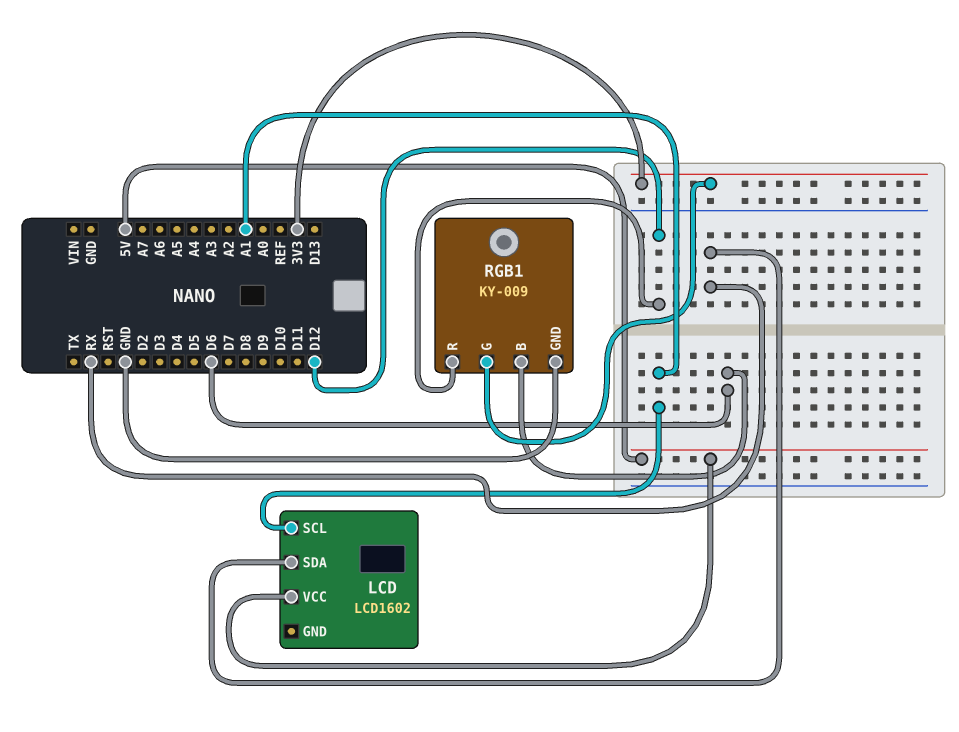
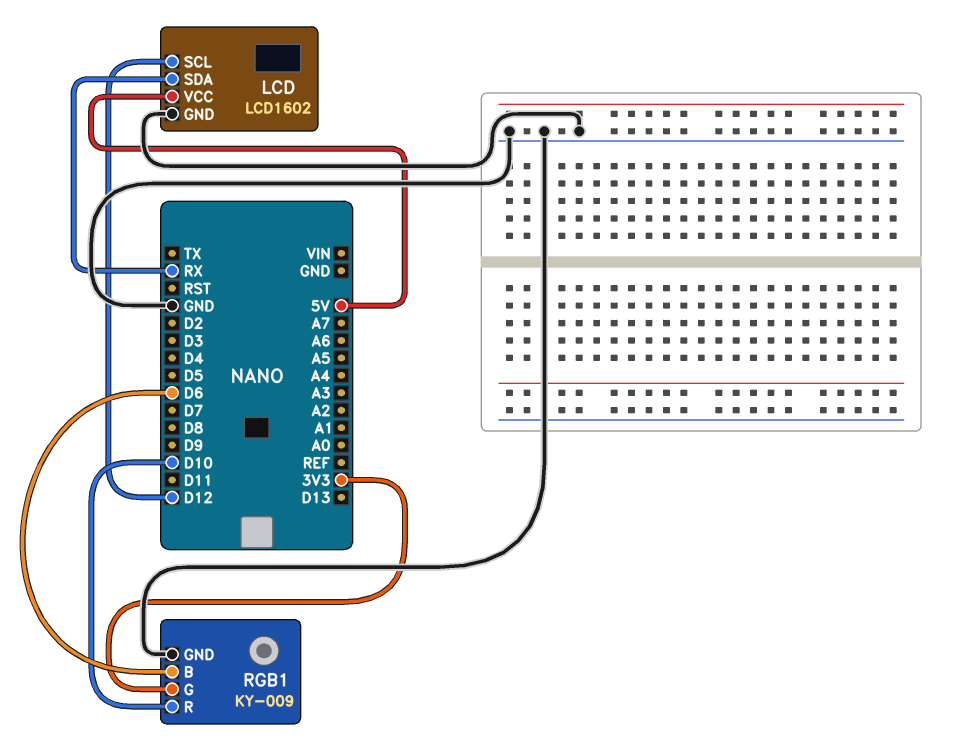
LCD pin GND: none -> GND
LCD pin SCL: A1 -> D12
RGB1 pin R: D12 -> D10

